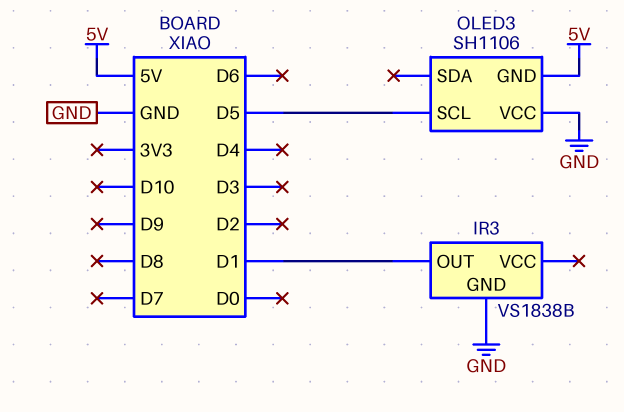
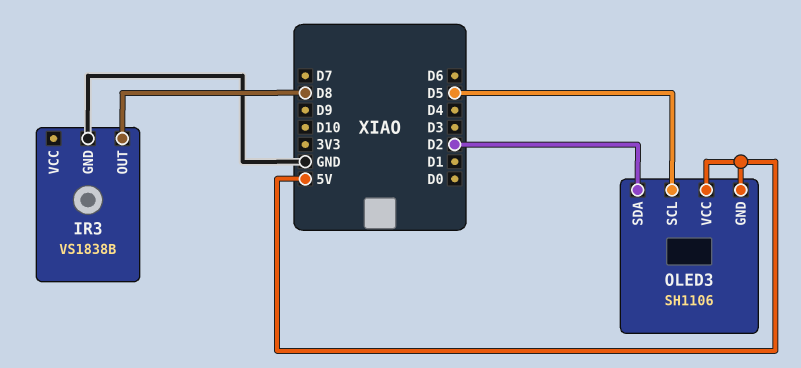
IR3 pin OUT: D1 -> D8
OLED3 pin SDA: none -> D2
OLED3 pin VCC: GND -> 5V

